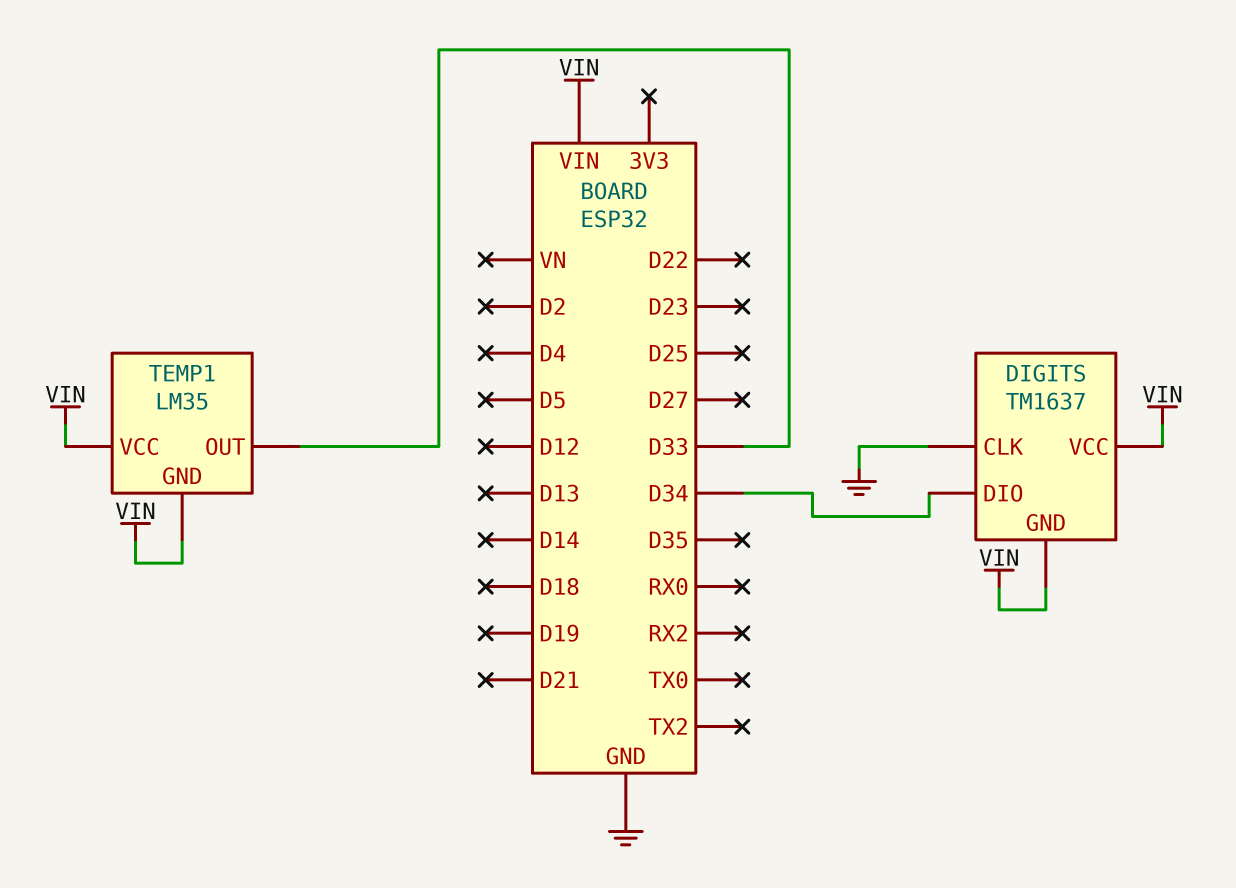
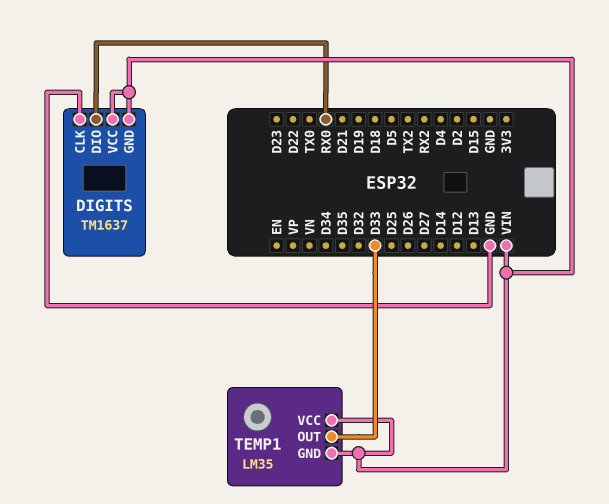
DIGITS pin DIO: D34 -> RX0

